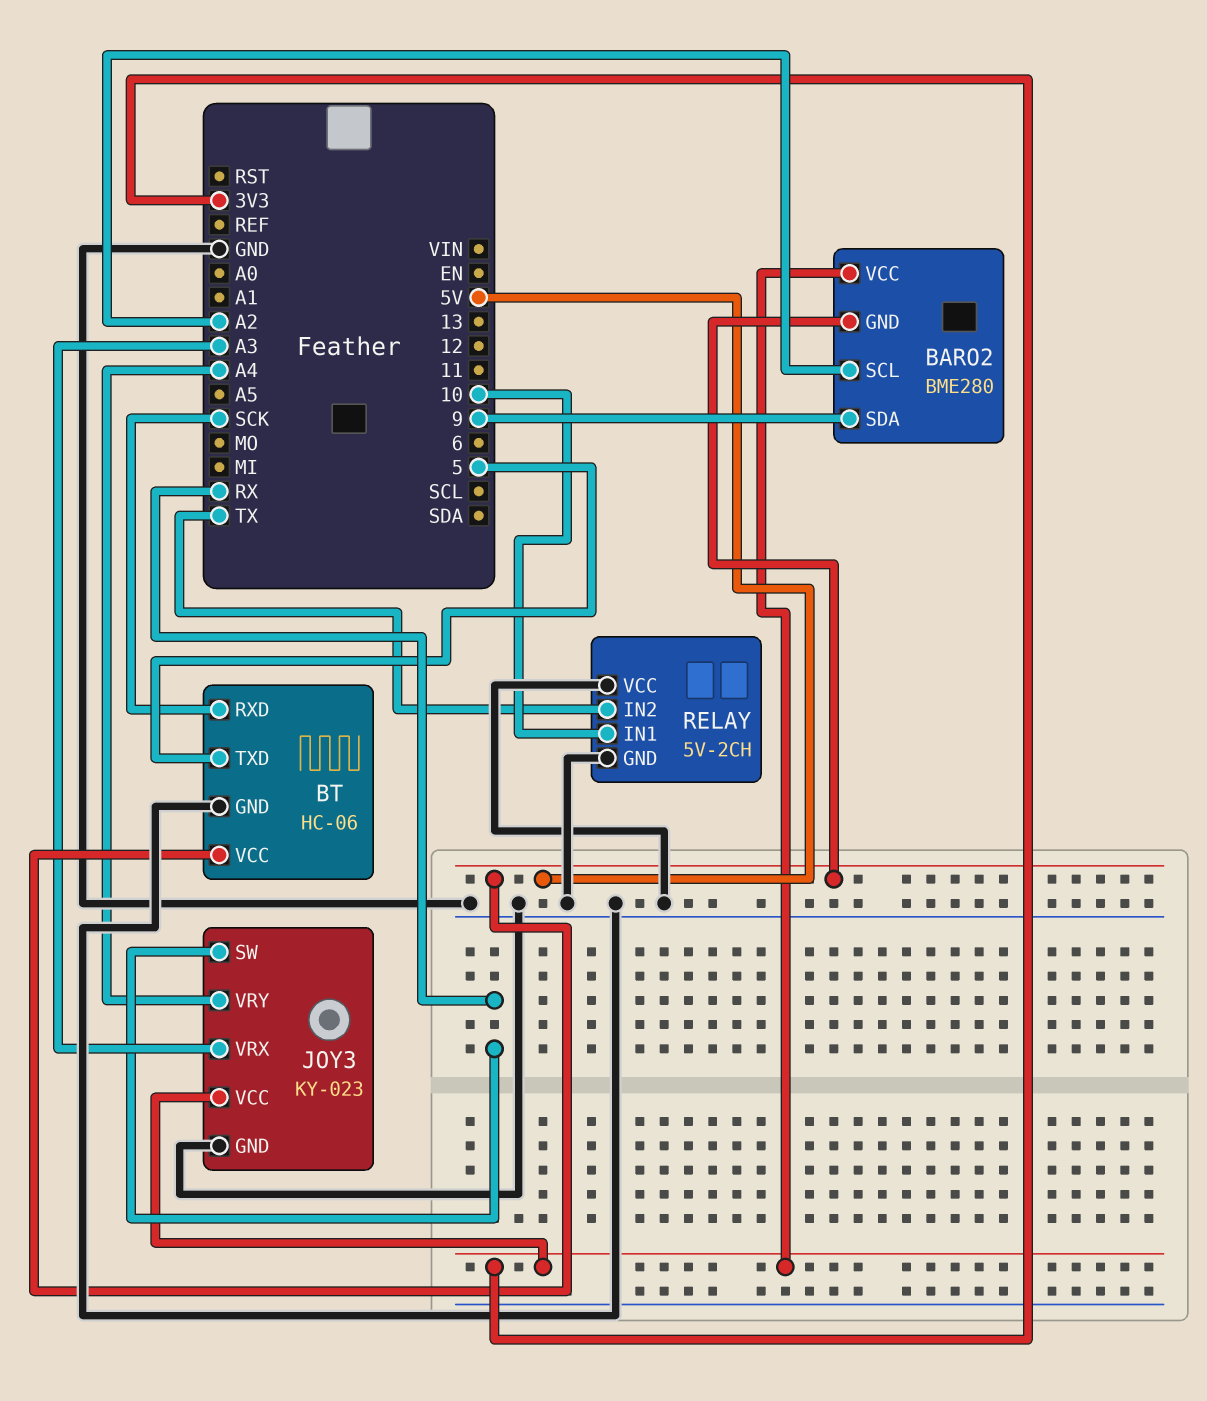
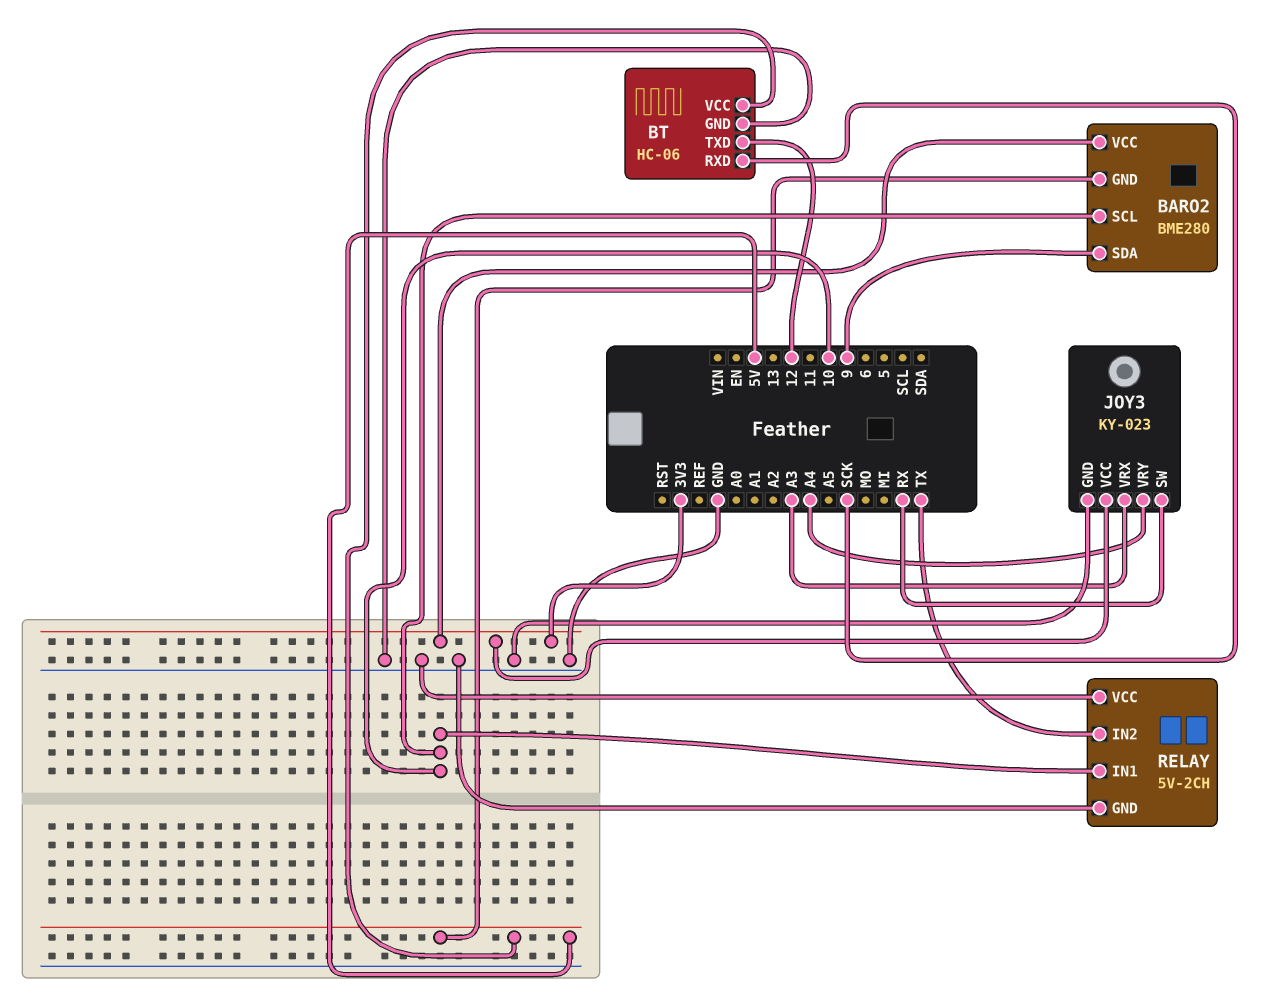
BARO2 pin SCL: A2 -> 10
BT pin TXD: 5 -> 12

